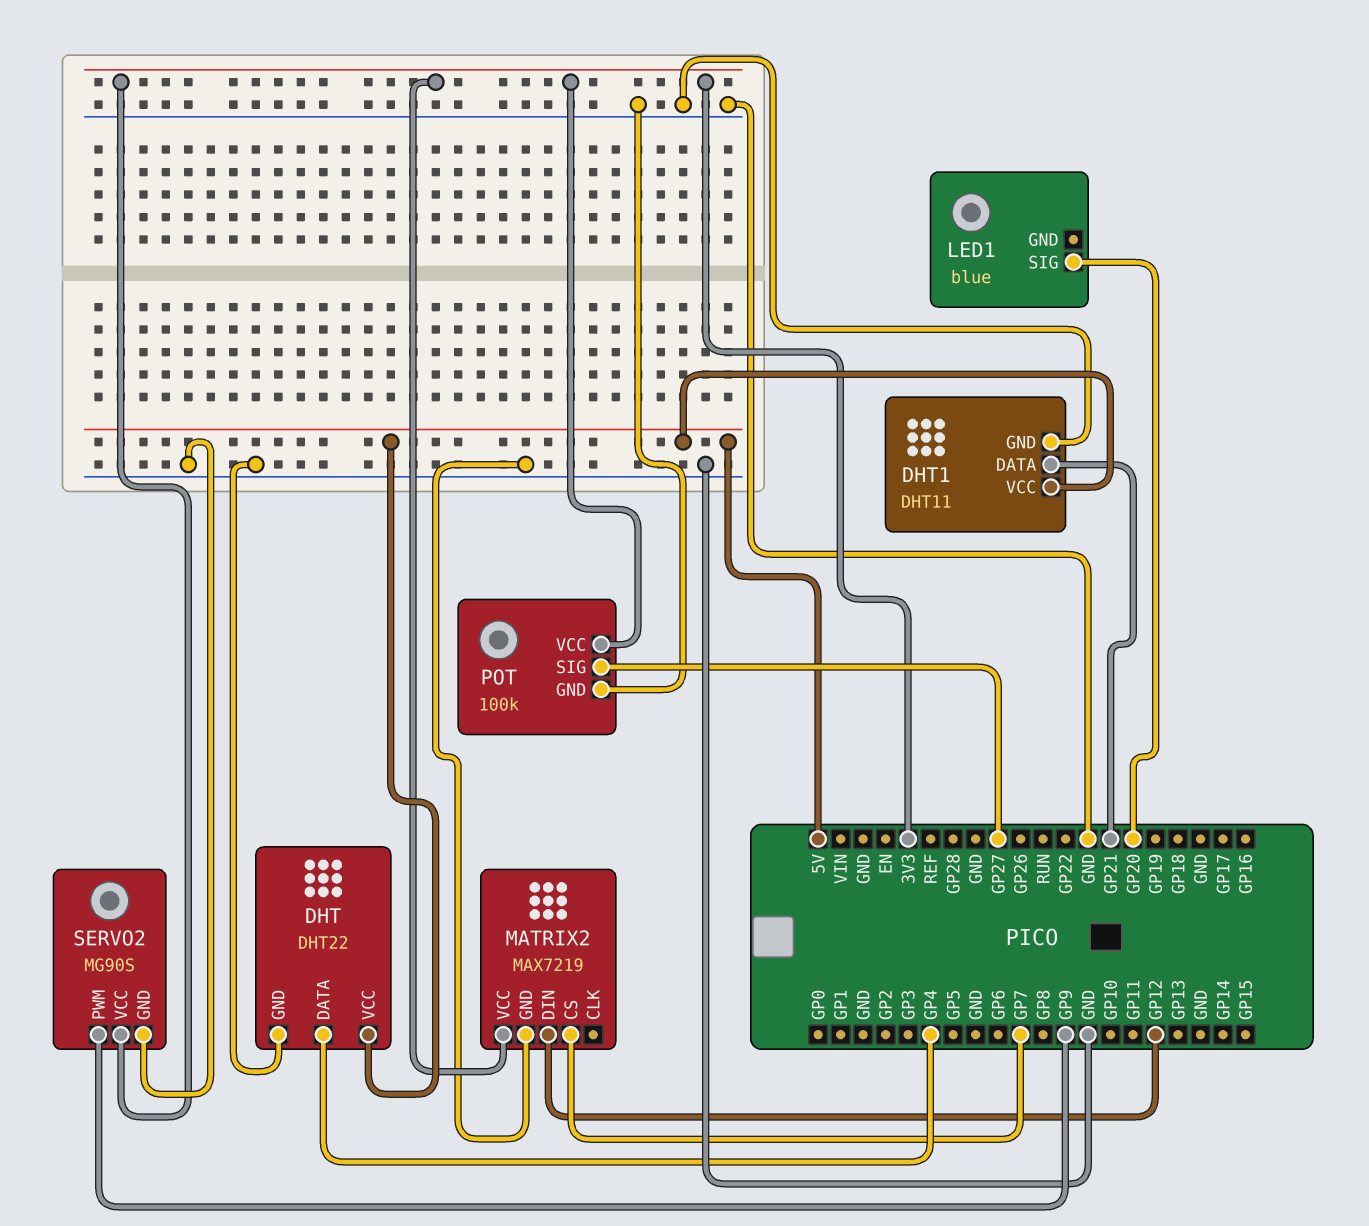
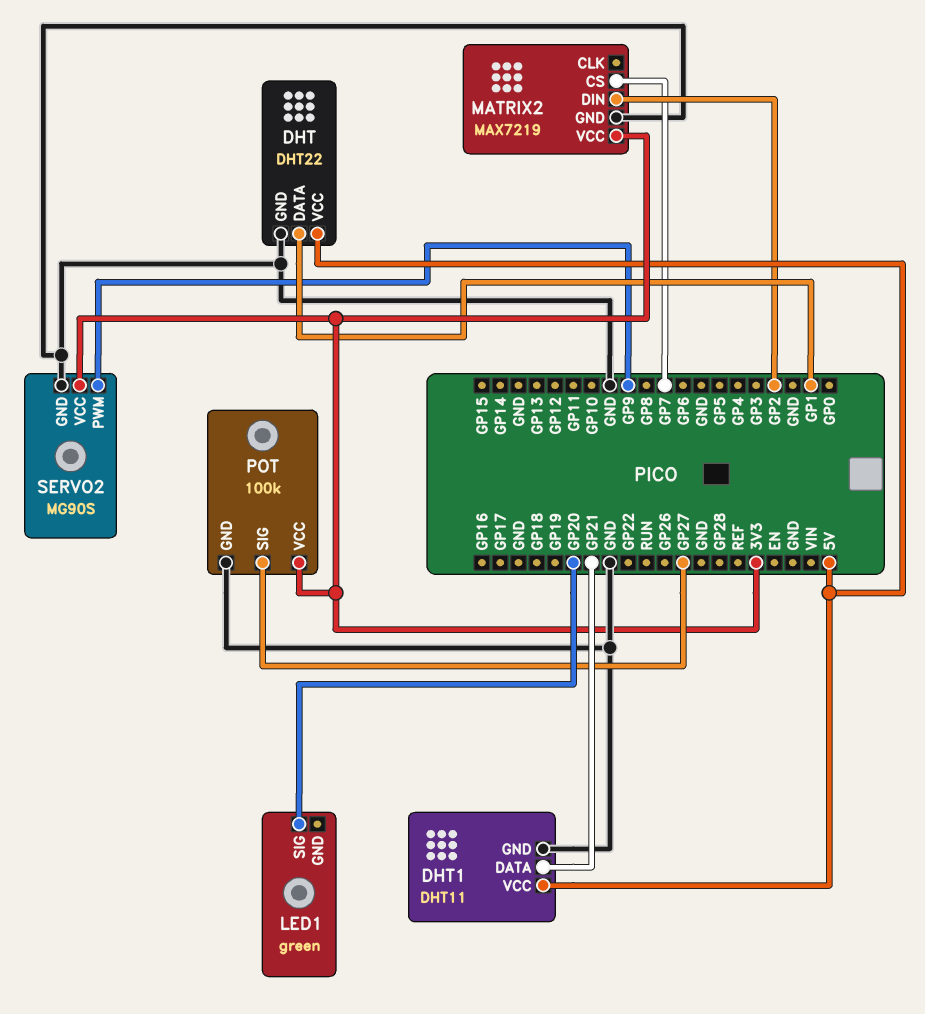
DHT pin DATA: GP4 -> GP1
LED1: blue -> green
MATRIX2 pin DIN: GP12 -> GP2

